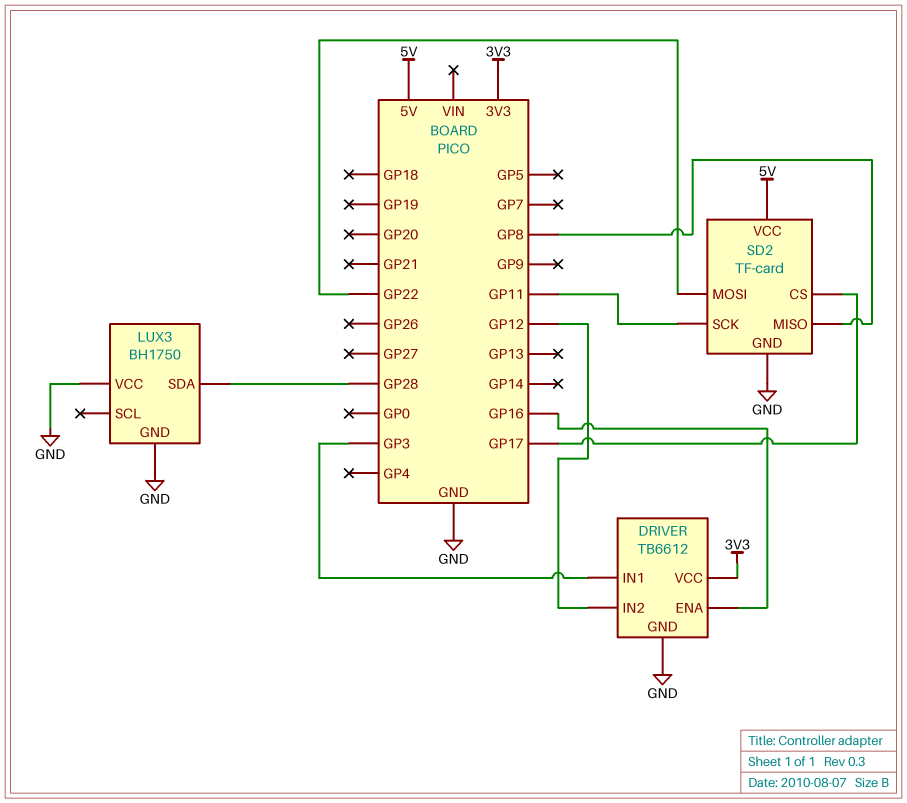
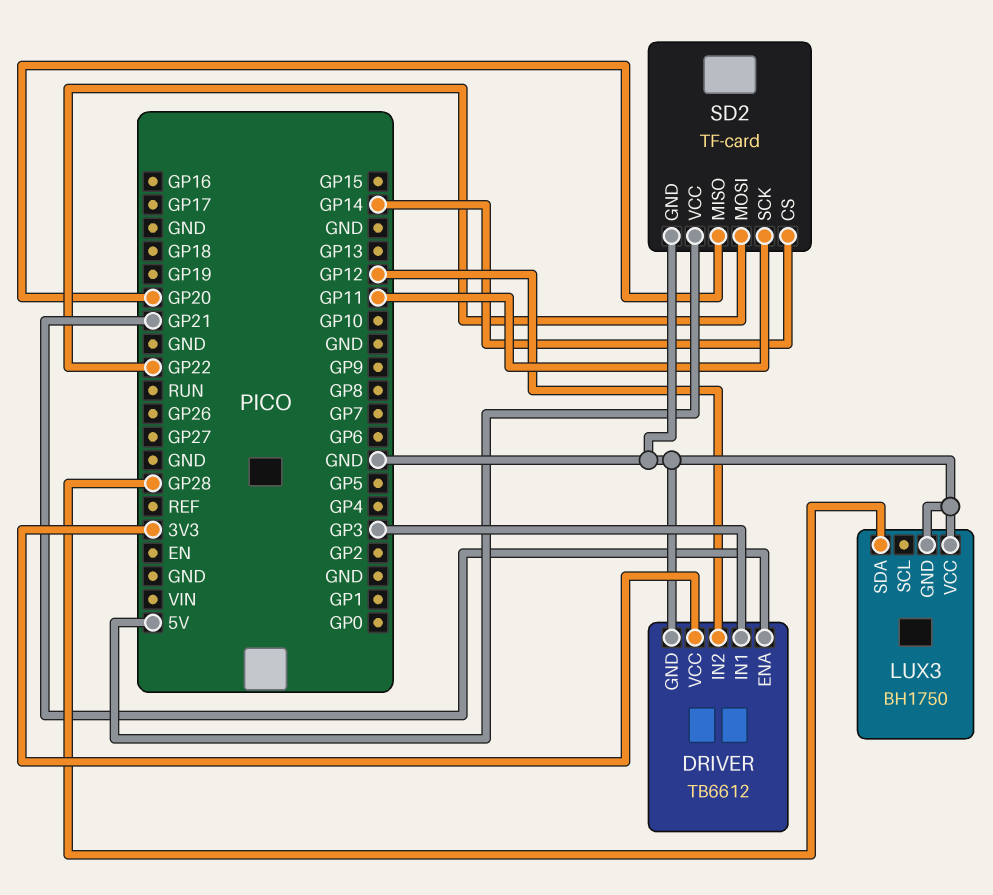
DRIVER pin ENA: GP16 -> GP21
SD2 pin CS: GP17 -> GP14
SD2 pin MISO: GP8 -> GP20

